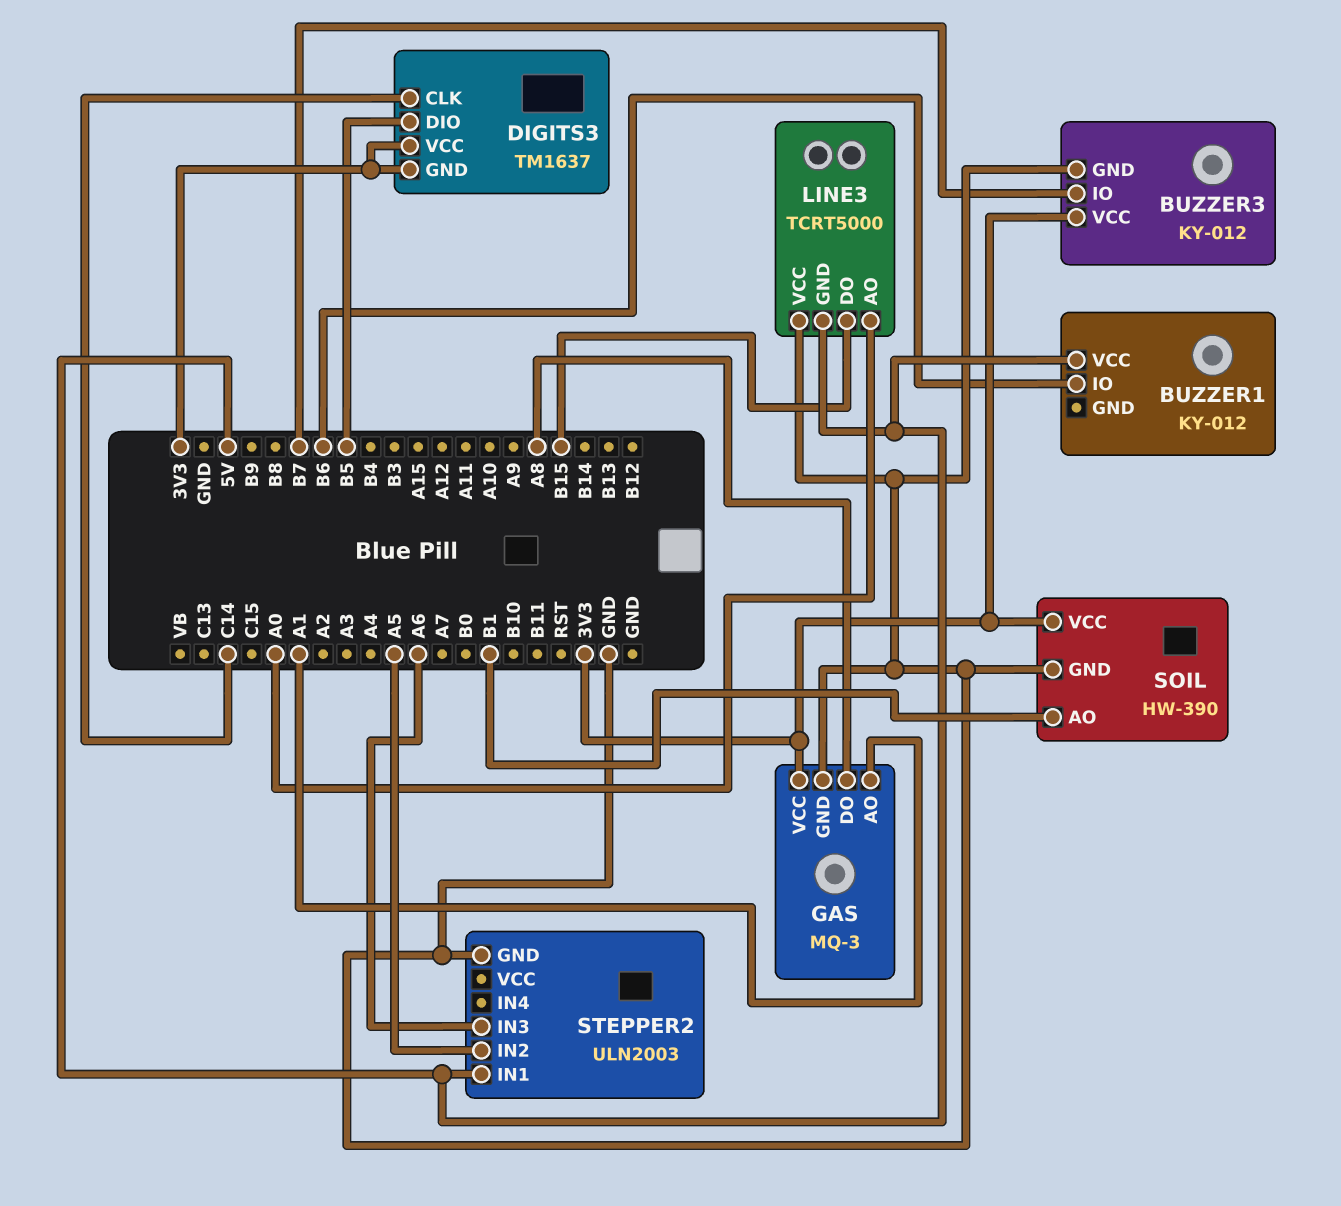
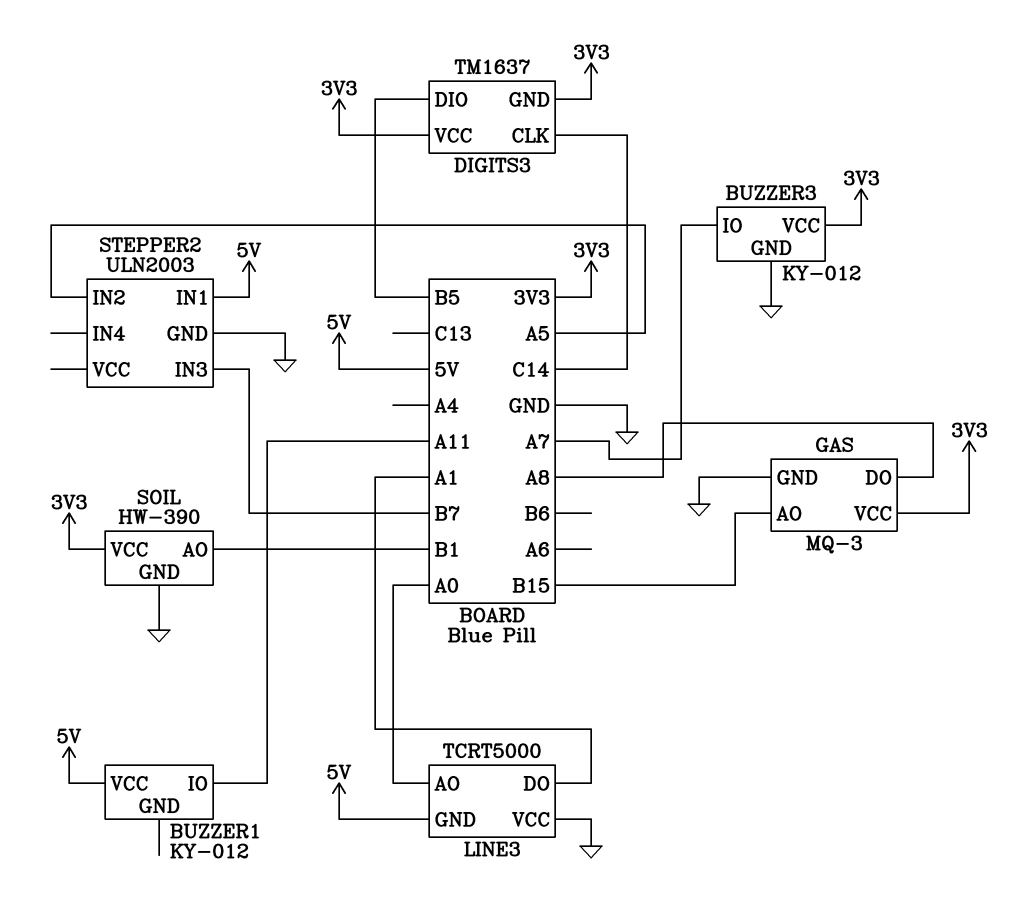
BUZZER1 pin IO: B6 -> A11
BUZZER3 pin IO: B7 -> A7
GAS pin AO: A1 -> B15
LINE3 pin DO: B15 -> A1
STEPPER2 pin IN3: A6 -> B7

